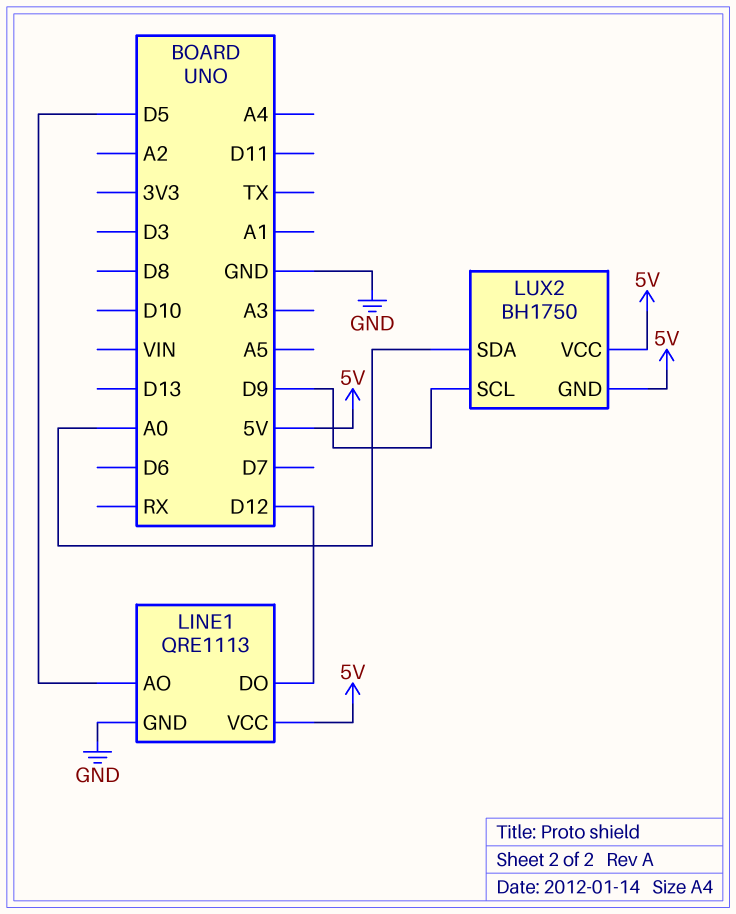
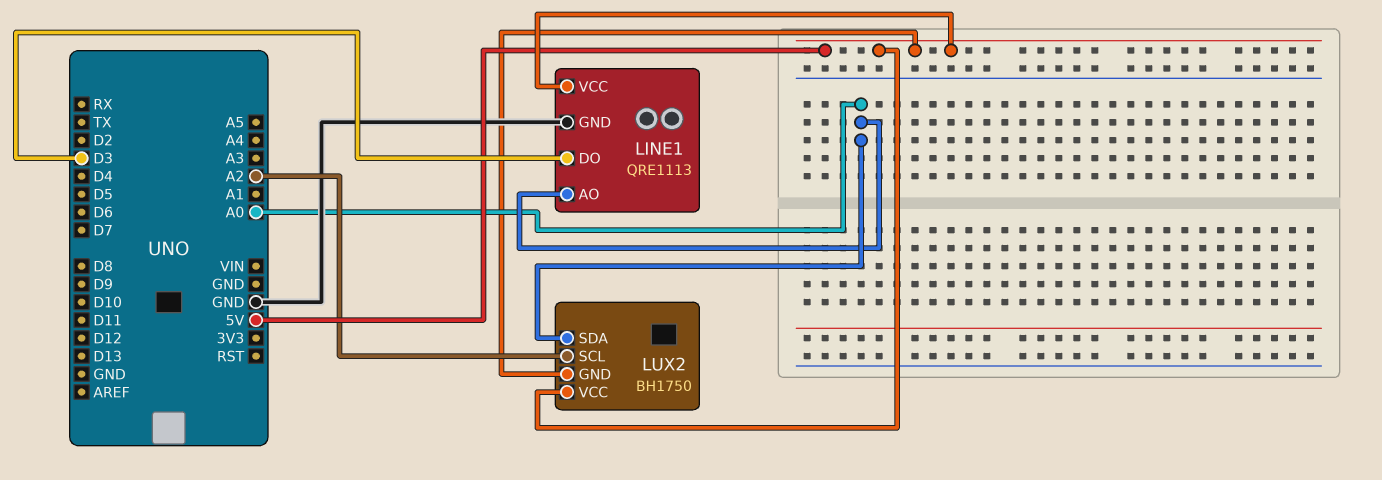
LINE1 pin AO: D5 -> A0
LINE1 pin DO: D12 -> D3
LUX2 pin SCL: D9 -> A2

